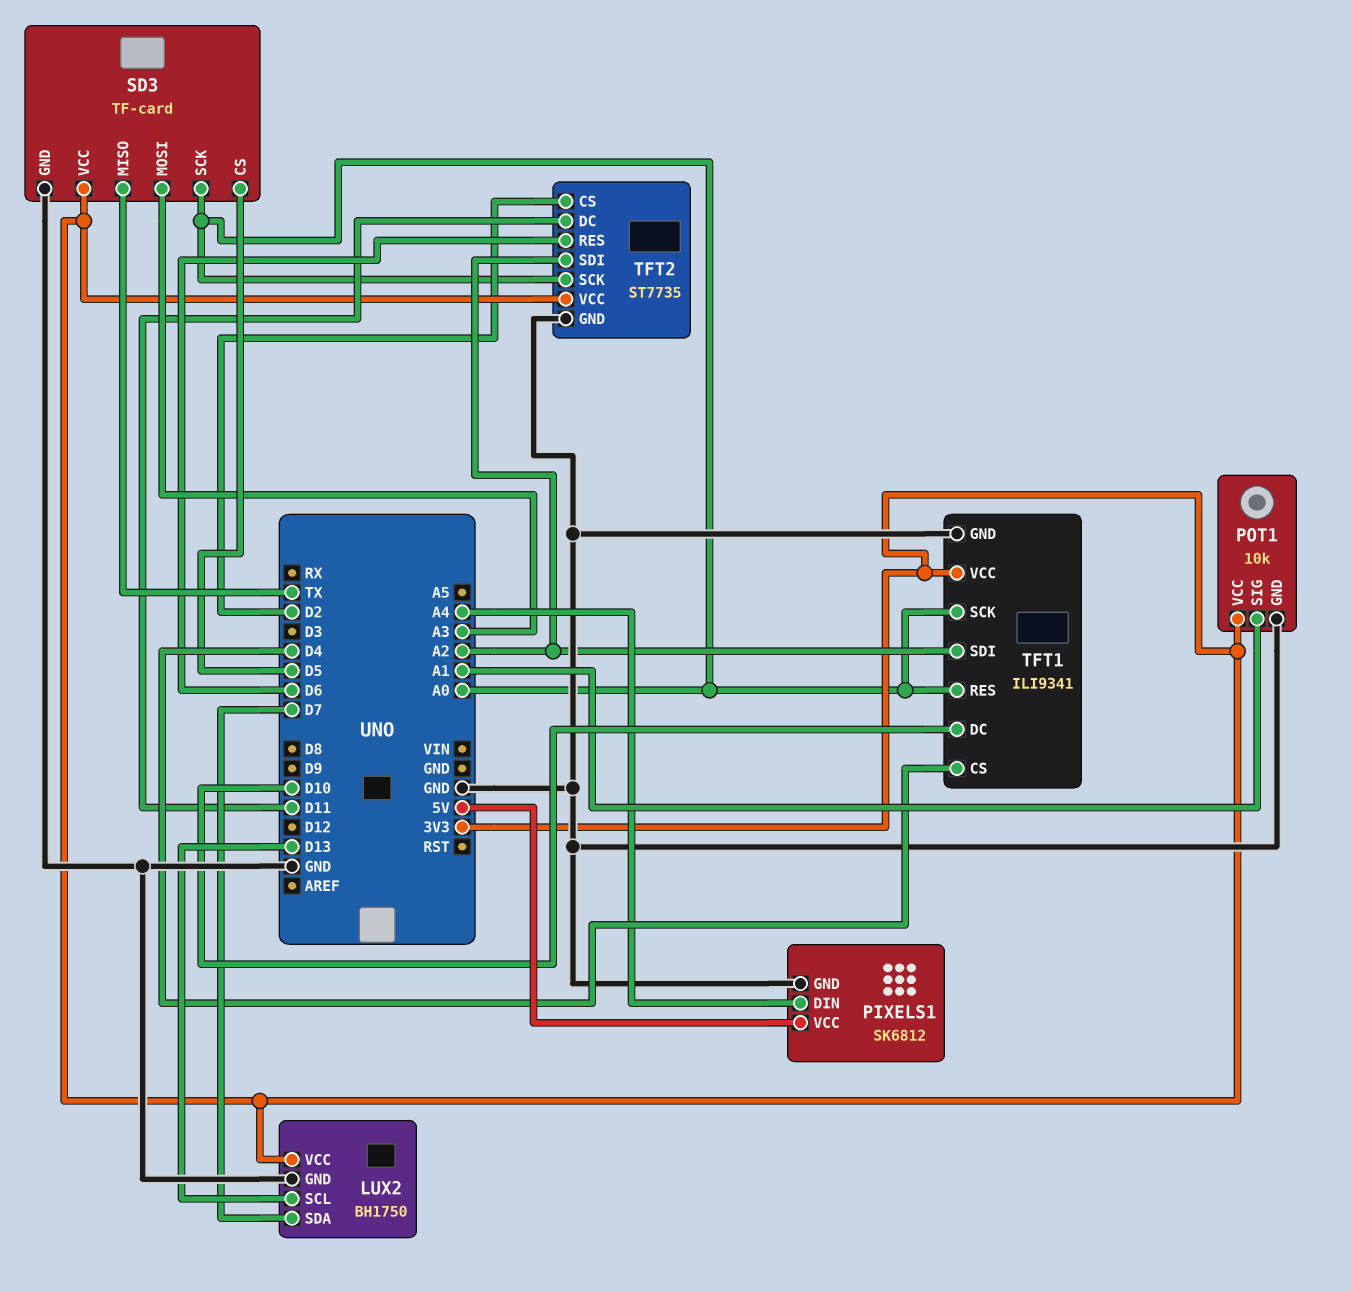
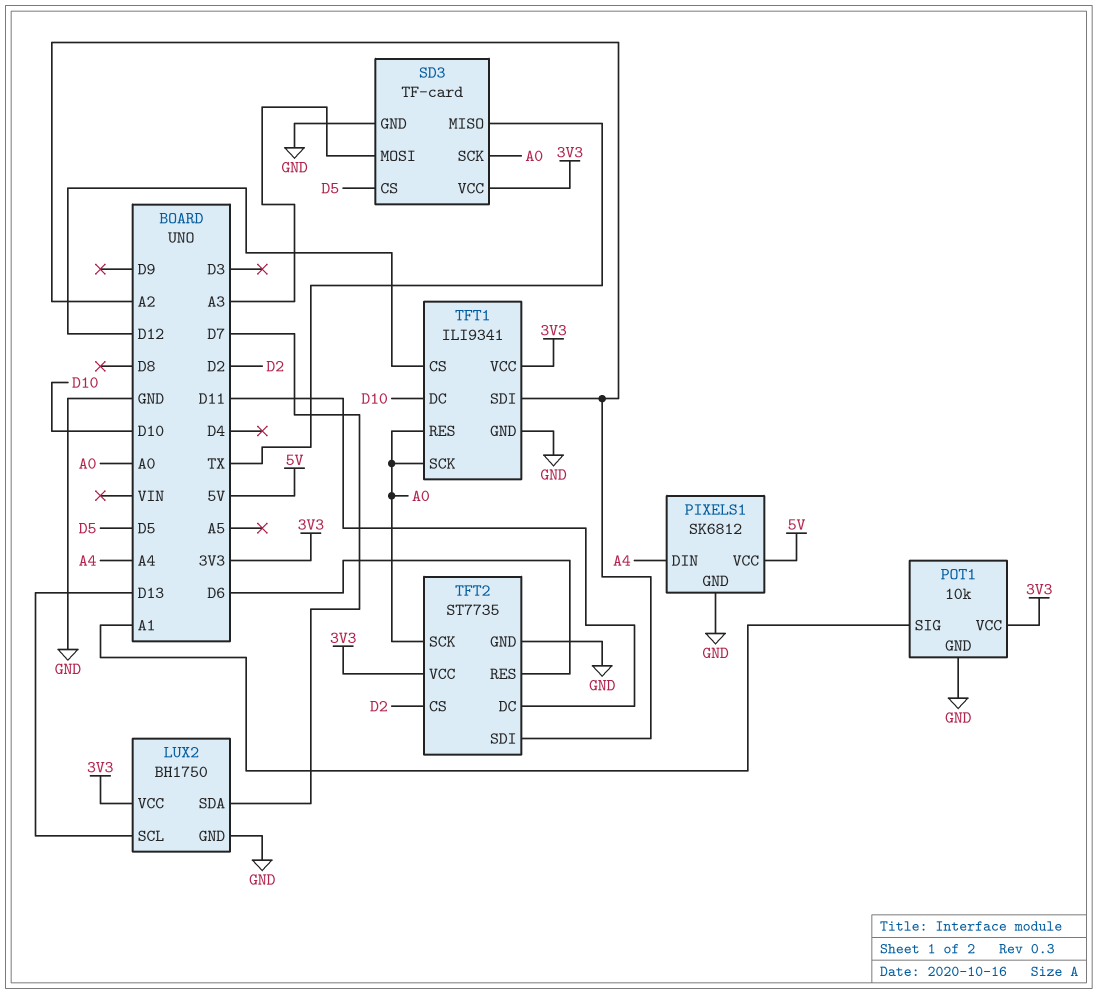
TFT1 pin CS: D4 -> D12

